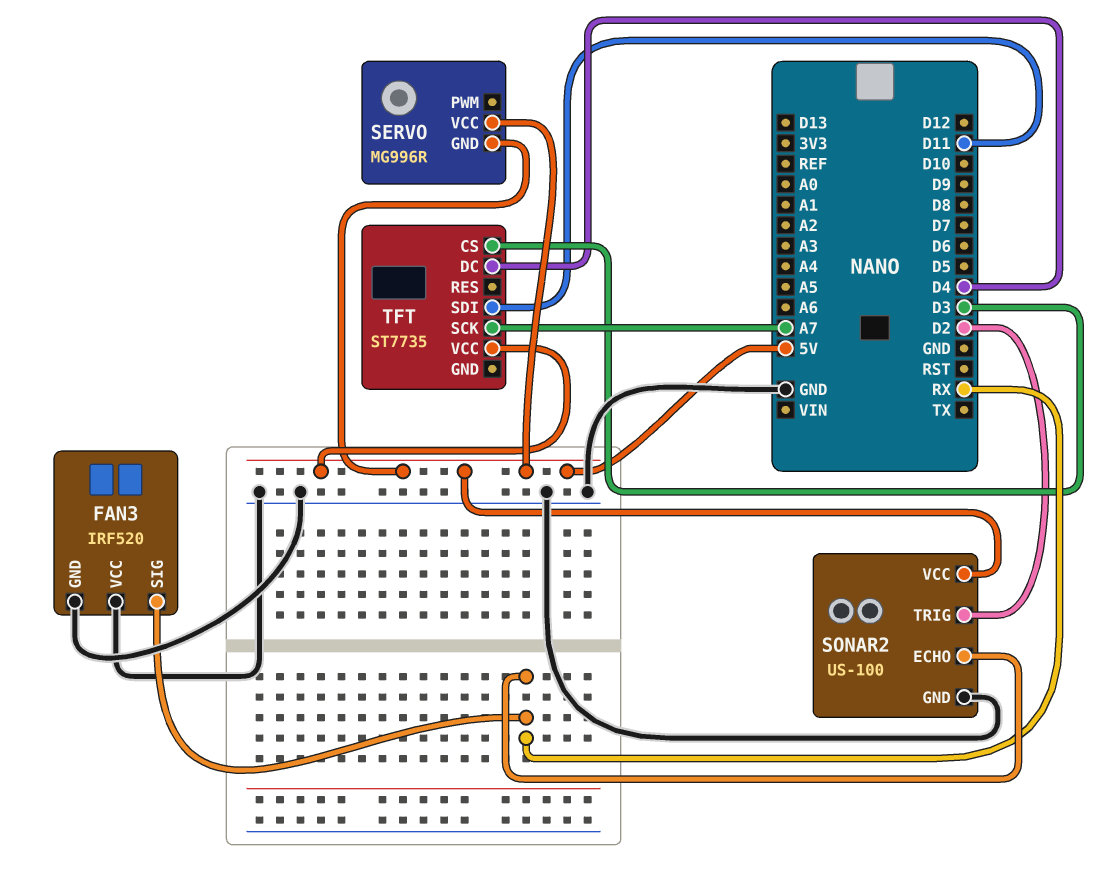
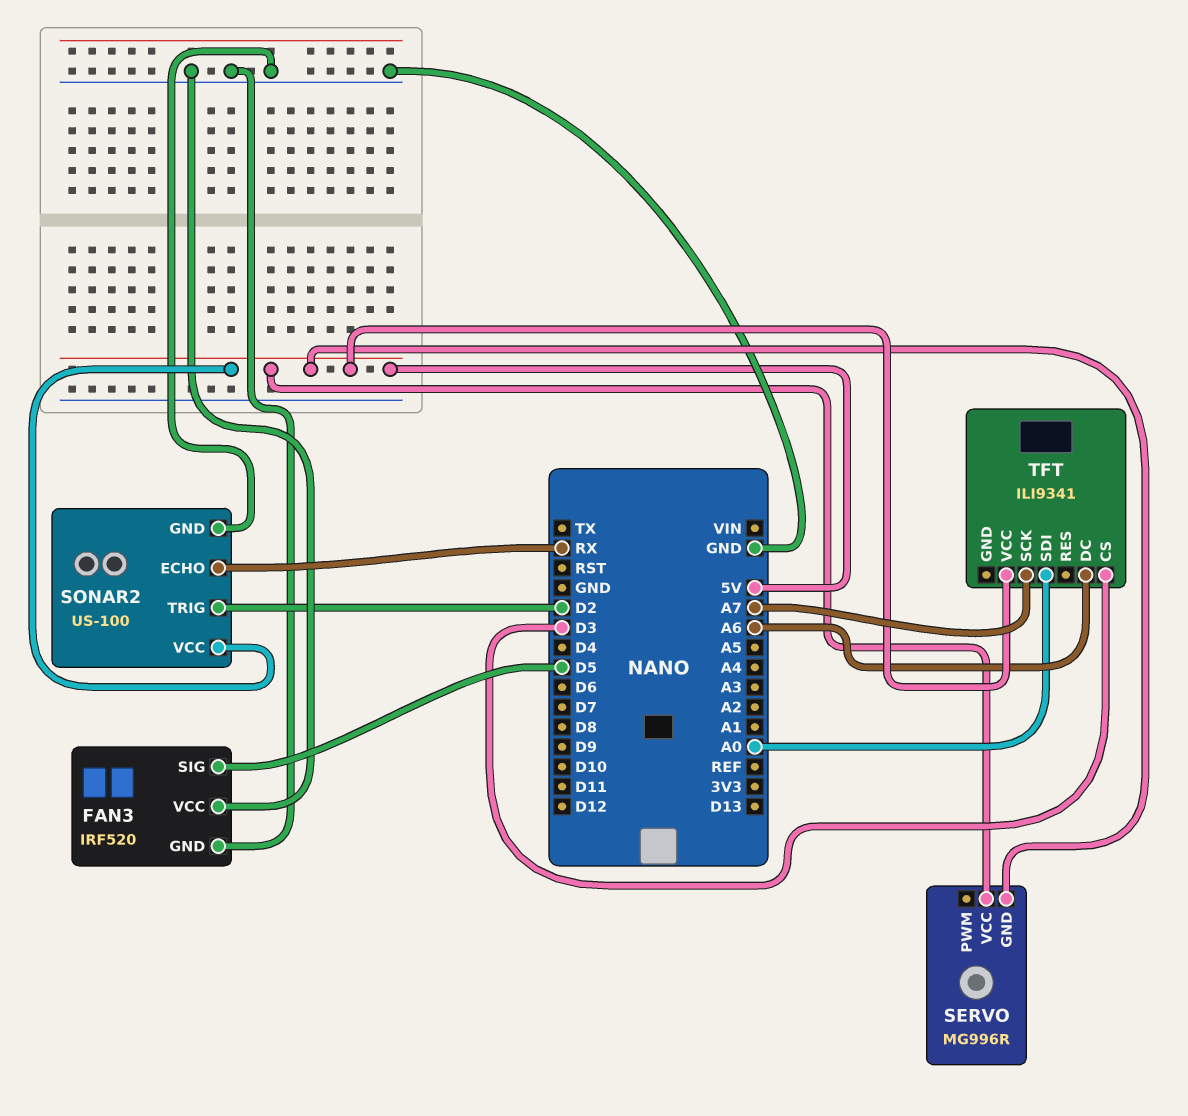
FAN3 pin SIG: RX -> D5
TFT: ST7735 -> ILI9341
TFT pin DC: D4 -> A6
TFT pin SDI: D11 -> A0

